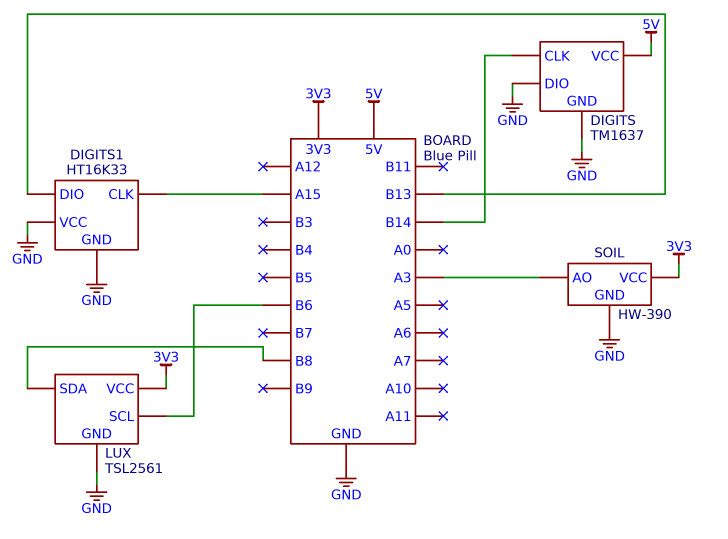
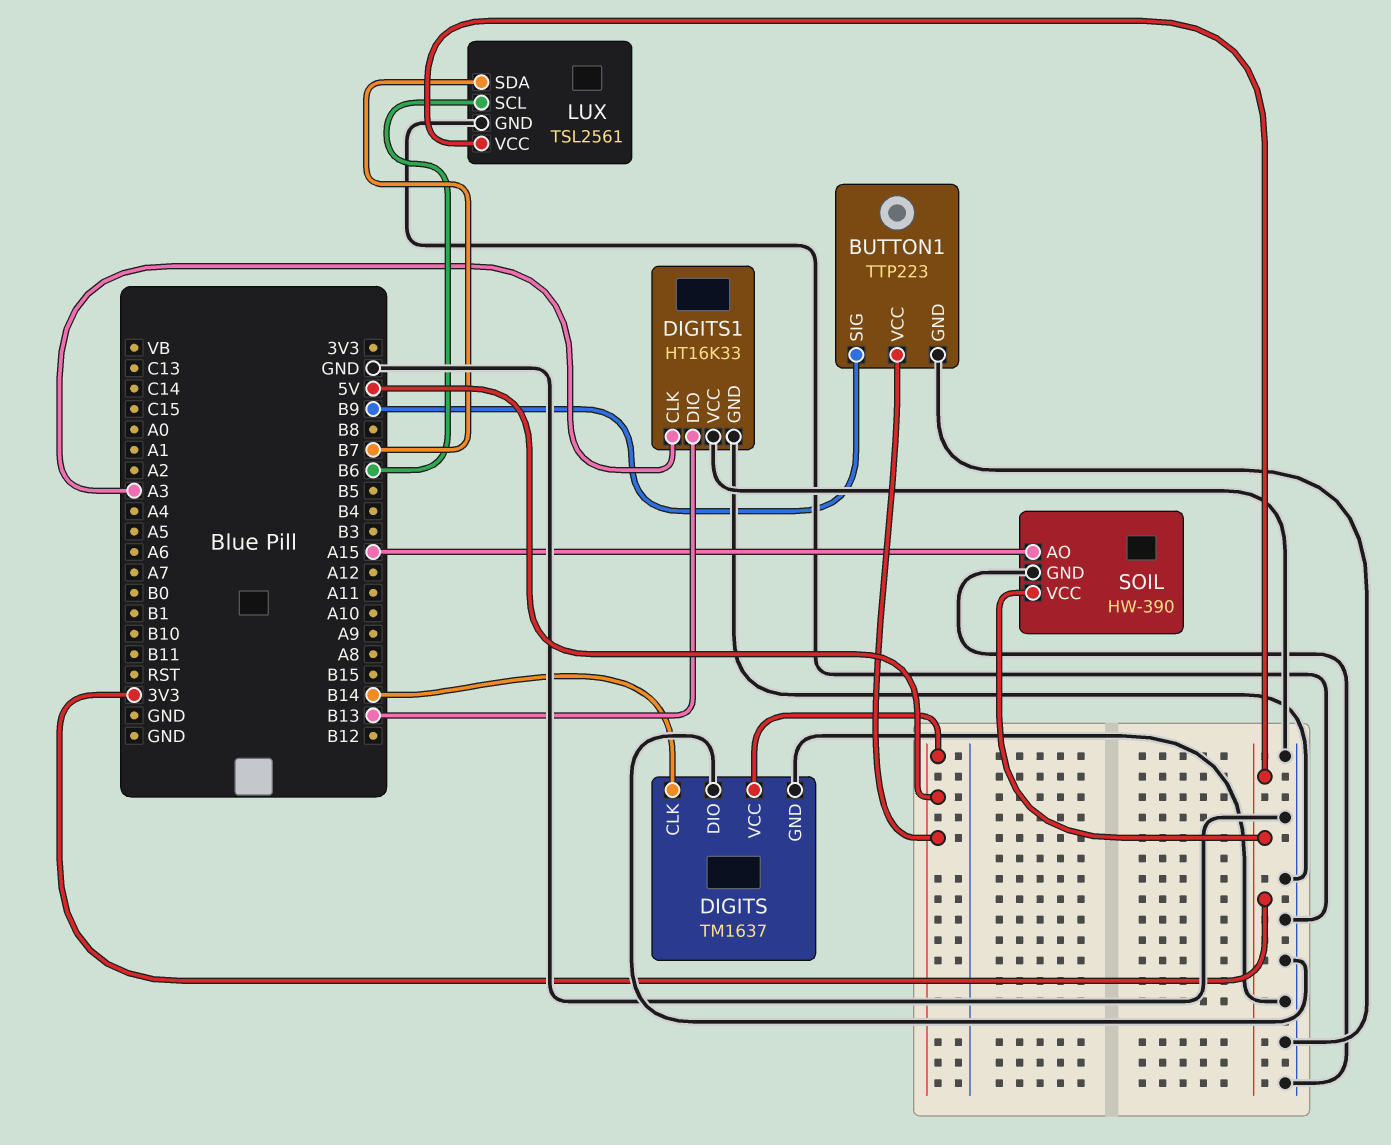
BUTTON1: none -> TTP223
BUTTON1 pin GND: none -> GND
BUTTON1 pin SIG: none -> B9
BUTTON1 pin VCC: none -> 5V
DIGITS1 pin CLK: A15 -> A3
LUX pin SDA: B8 -> B7
SOIL pin AO: A3 -> A15

